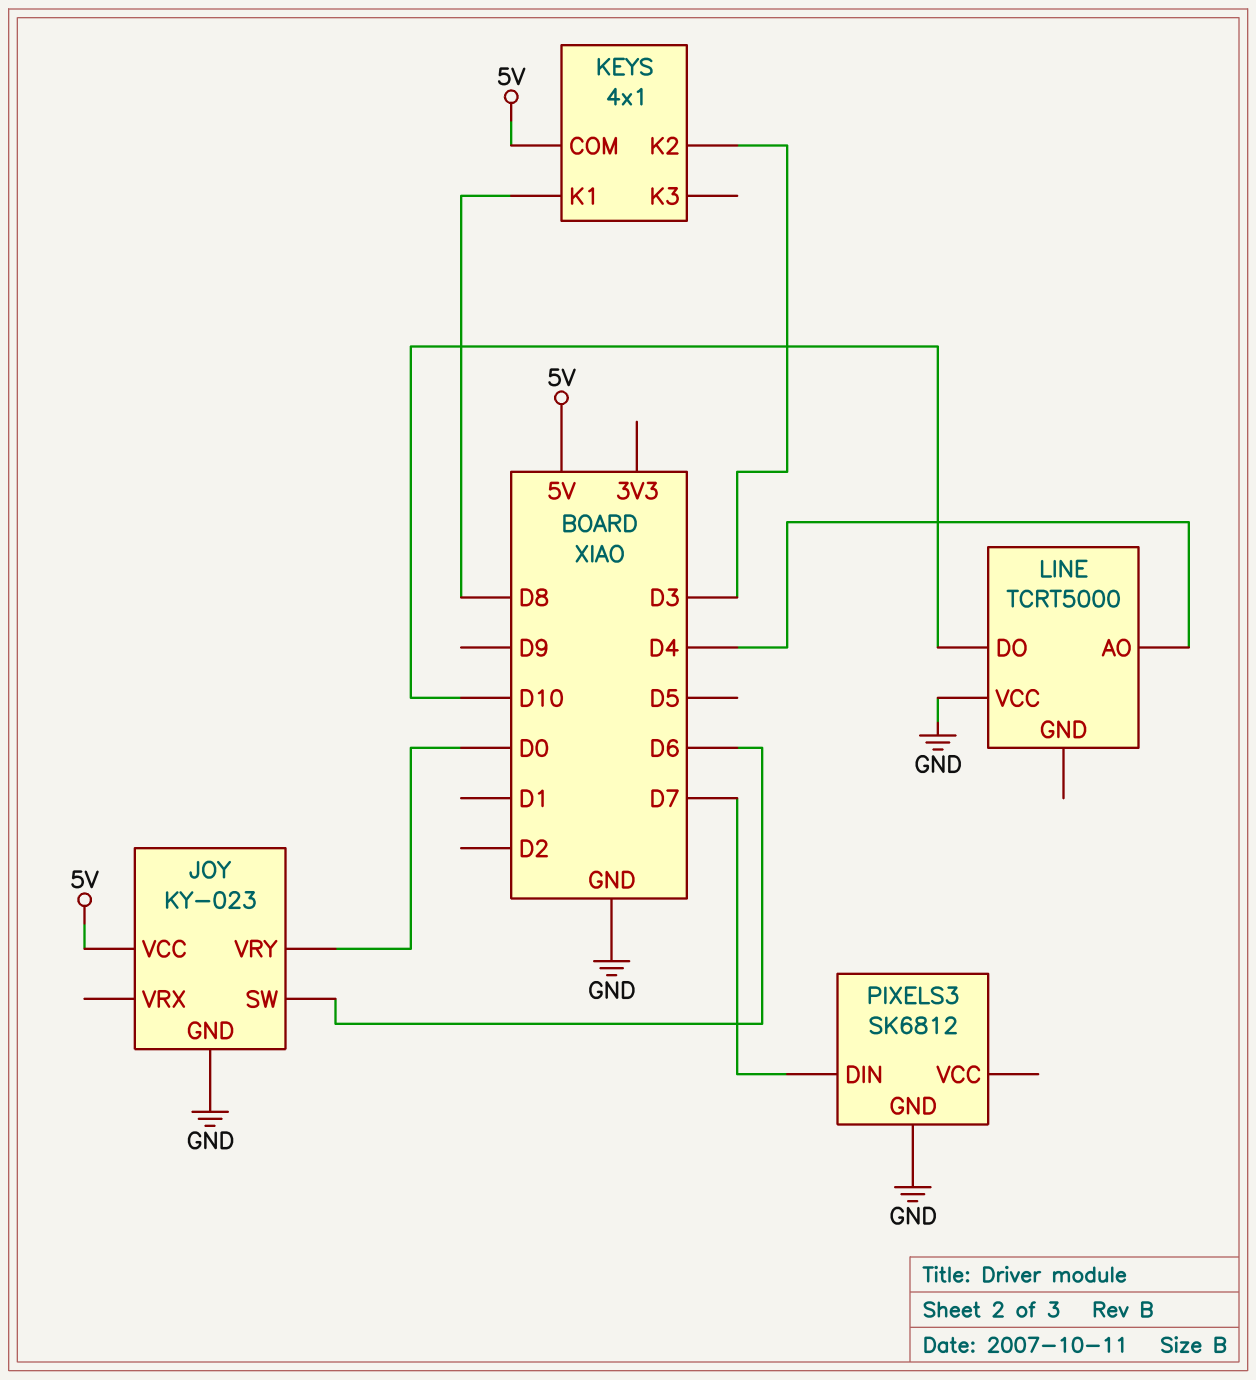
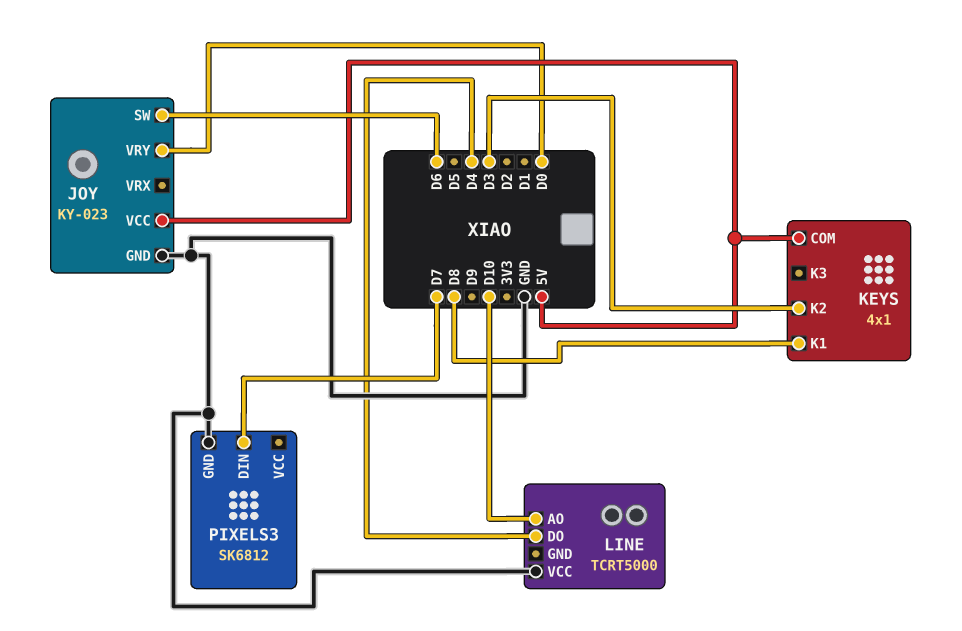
LINE pin AO: D4 -> D10
LINE pin DO: D10 -> D4

